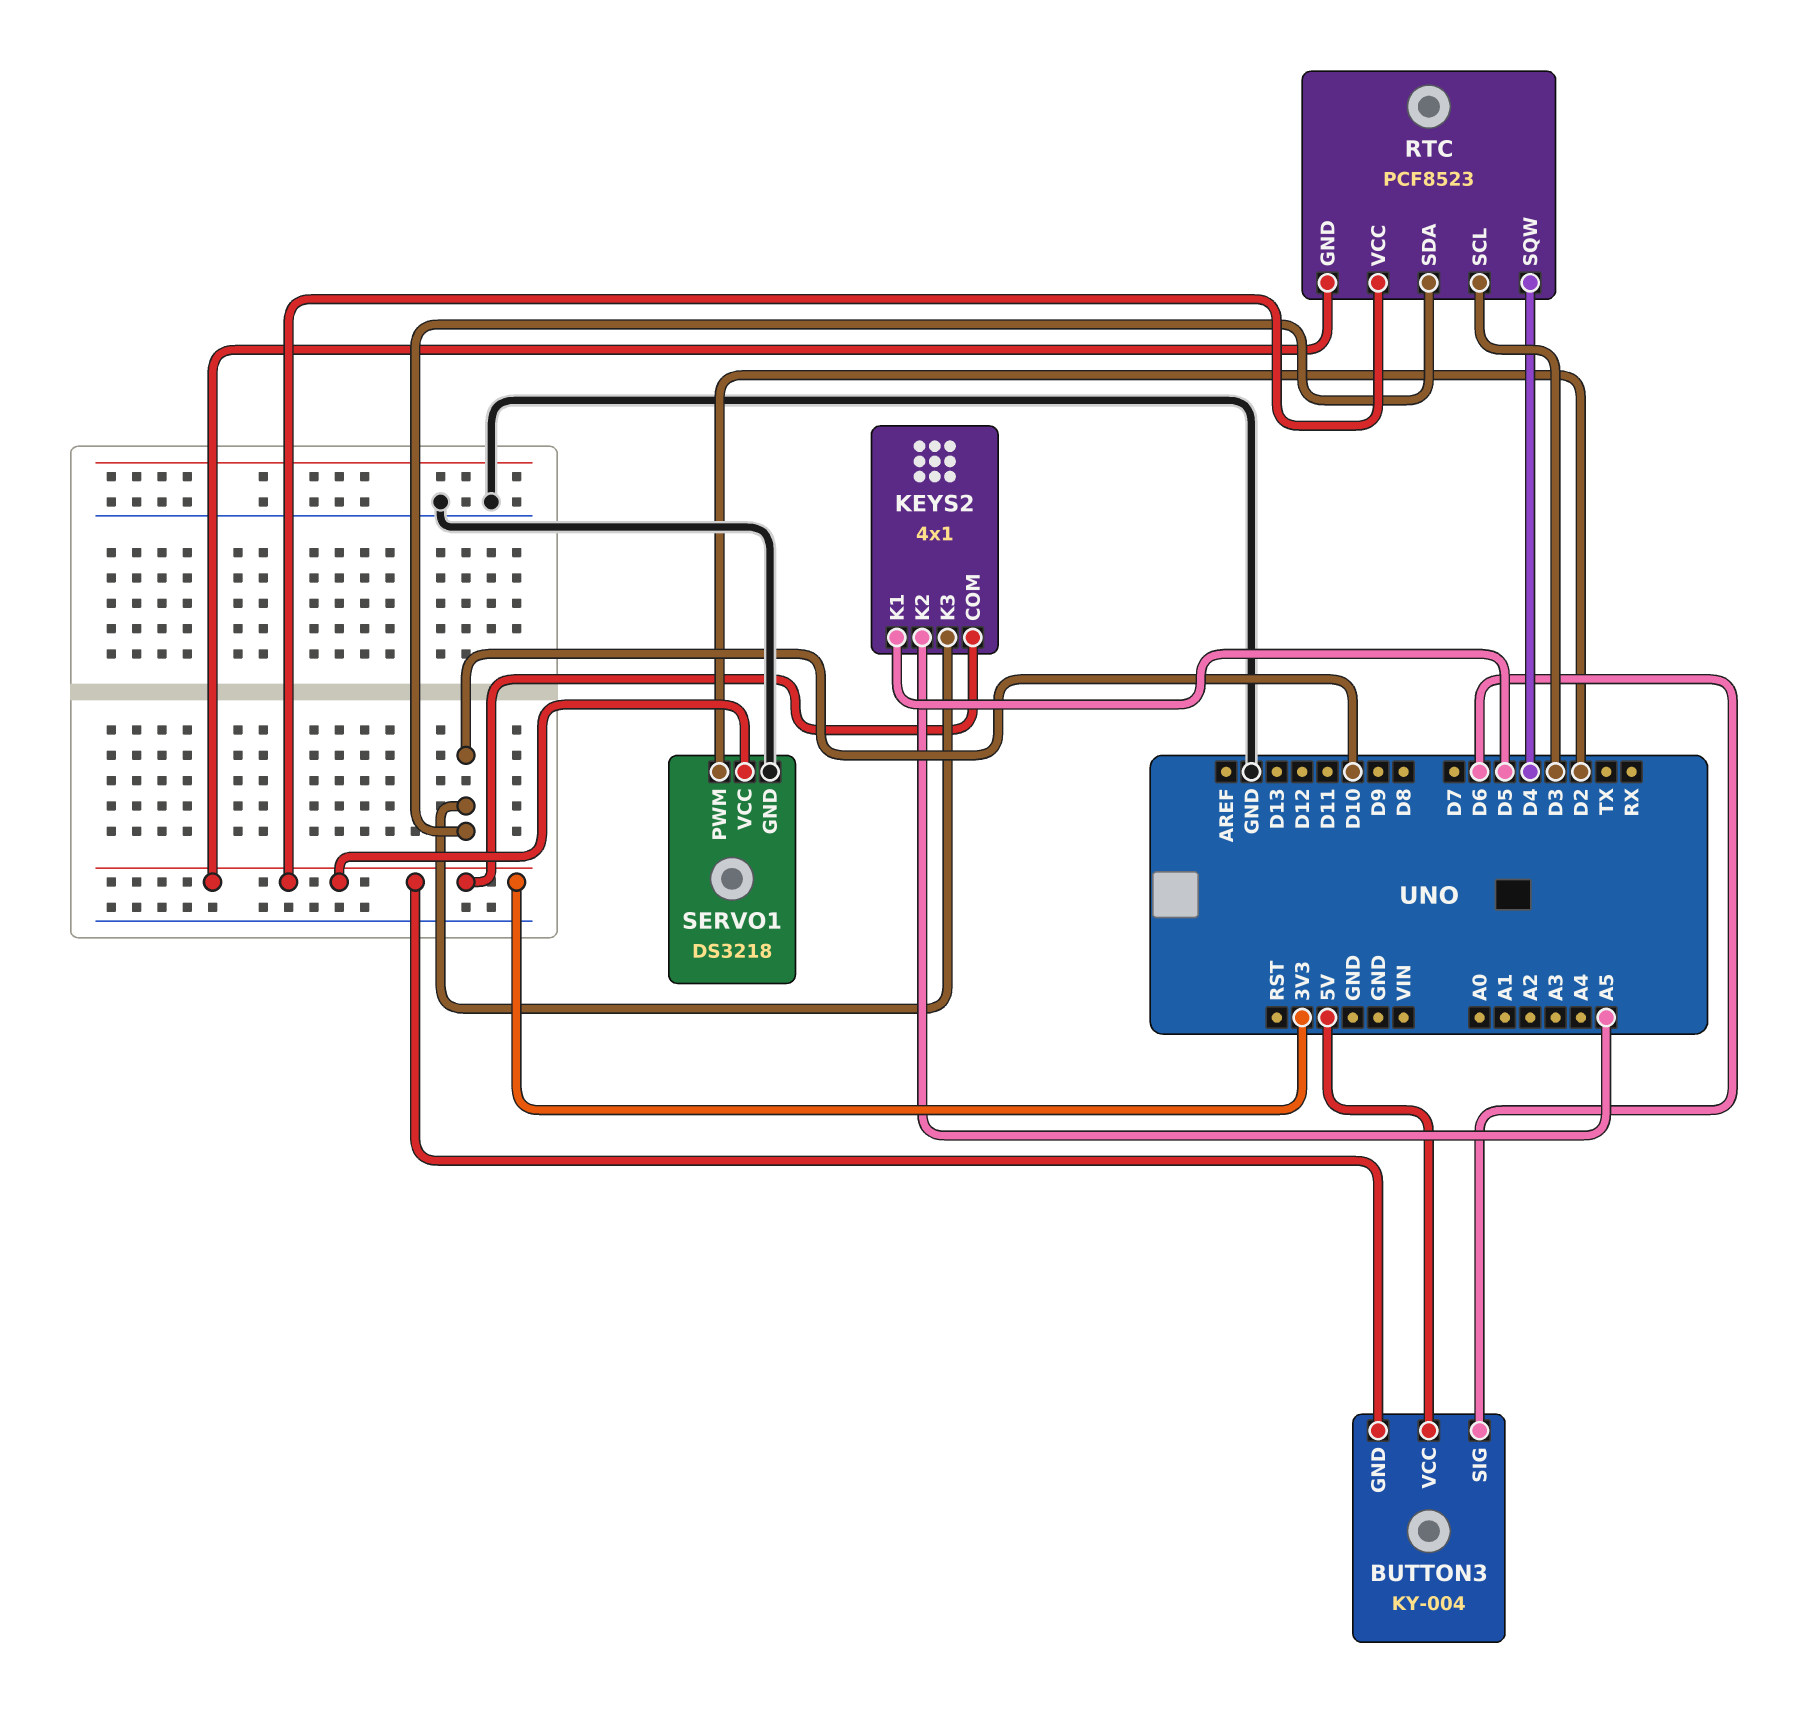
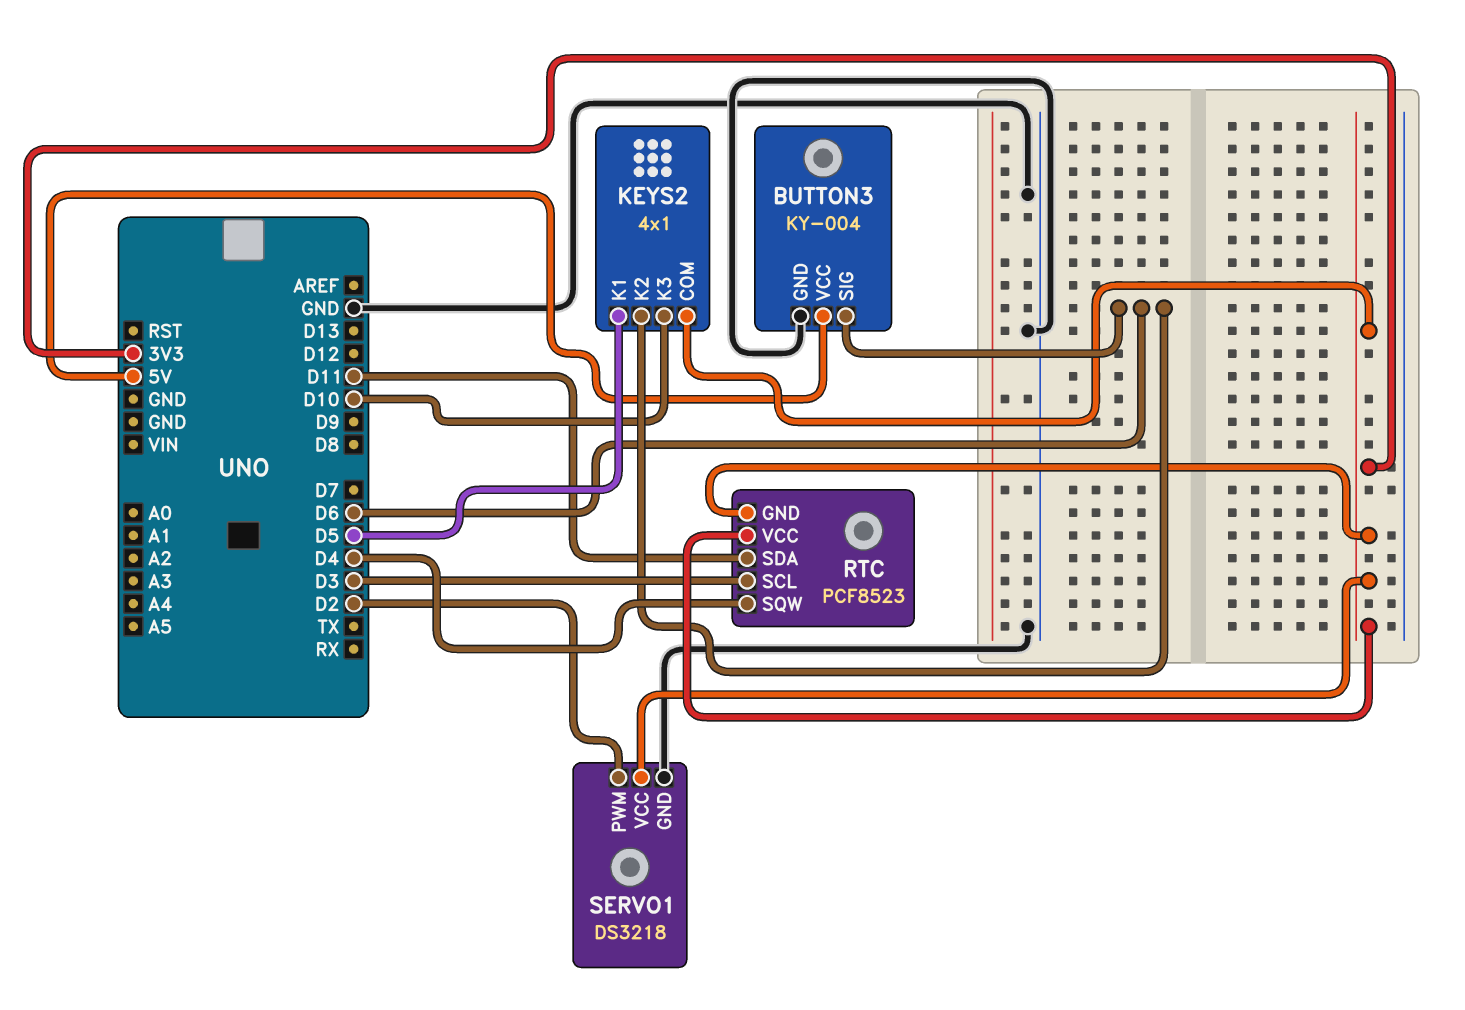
BUTTON3 pin GND: 3V3 -> GND
KEYS2 pin K2: A5 -> D6
RTC pin SDA: D10 -> D11

